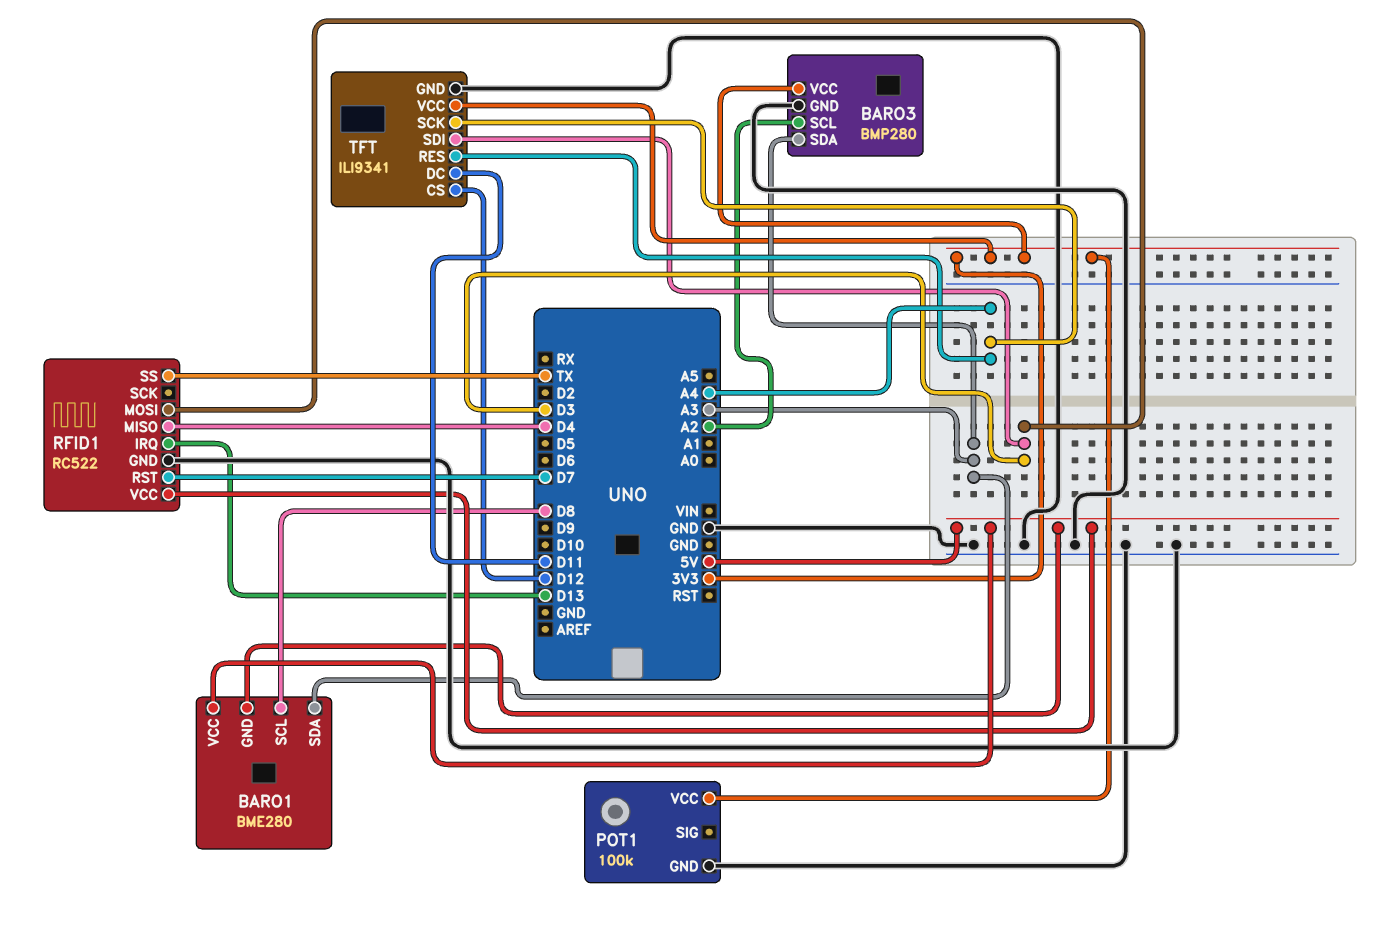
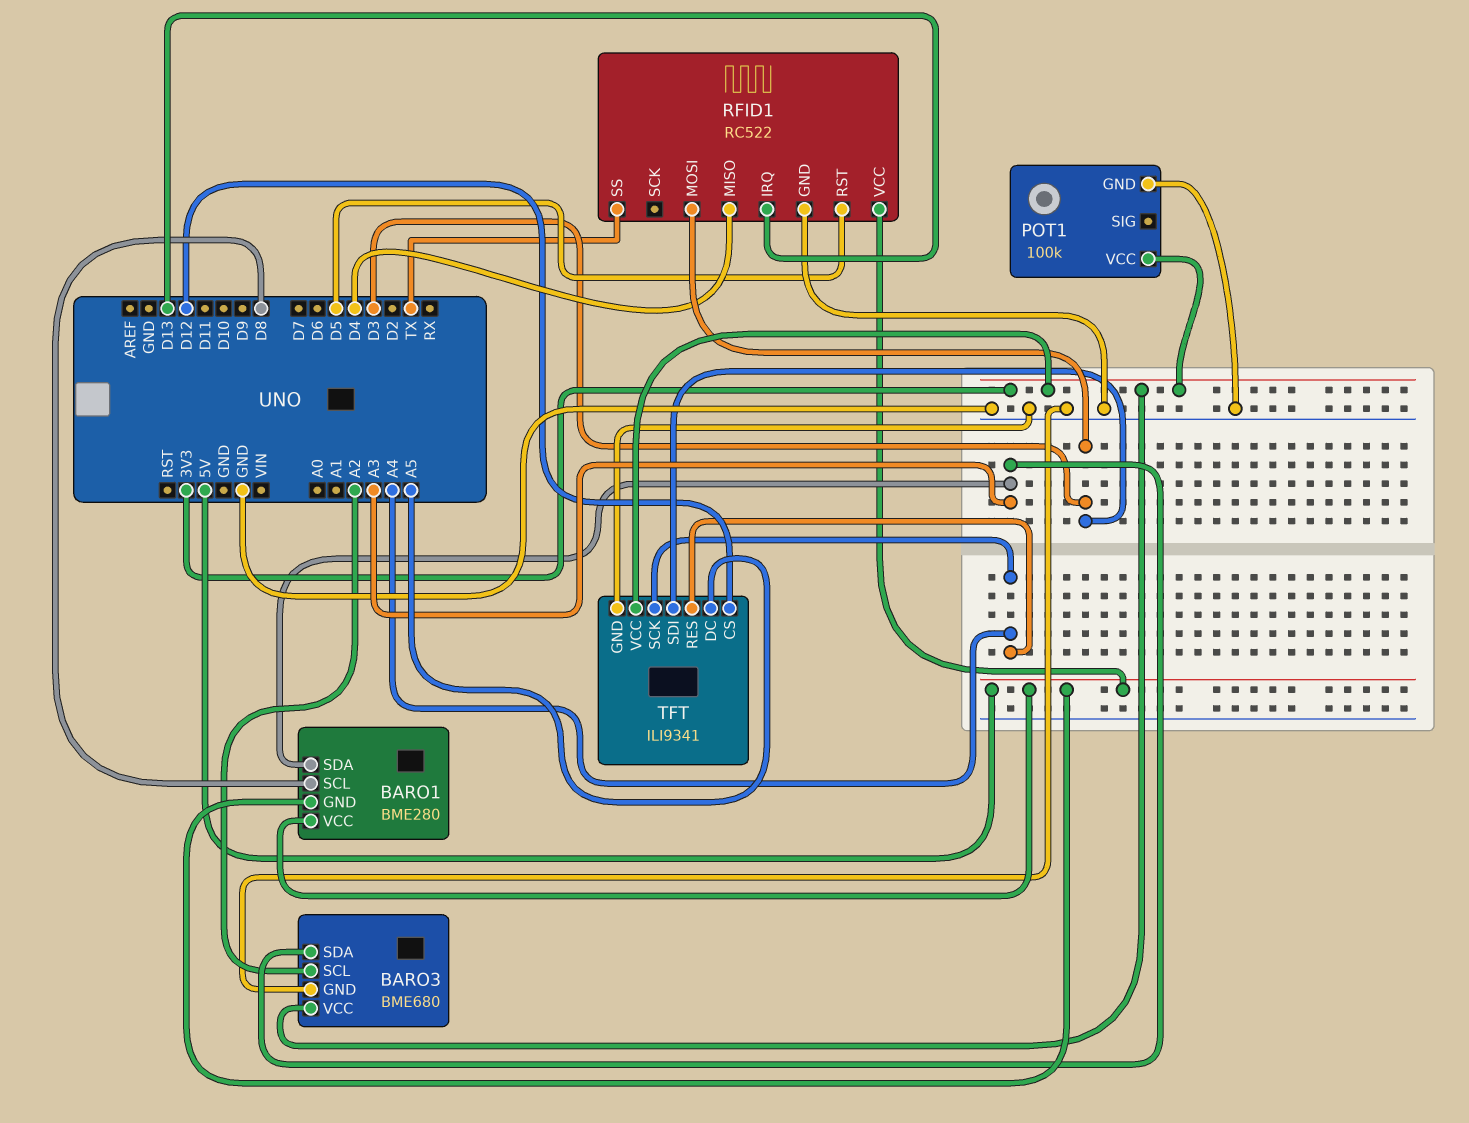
BARO3: BMP280 -> BME680
RFID1 pin RST: D7 -> D5
TFT pin DC: D11 -> A5

